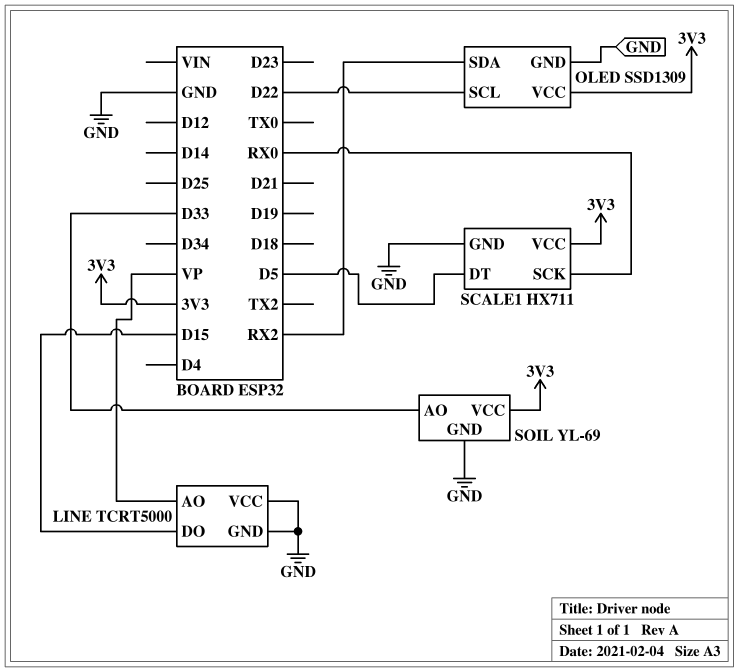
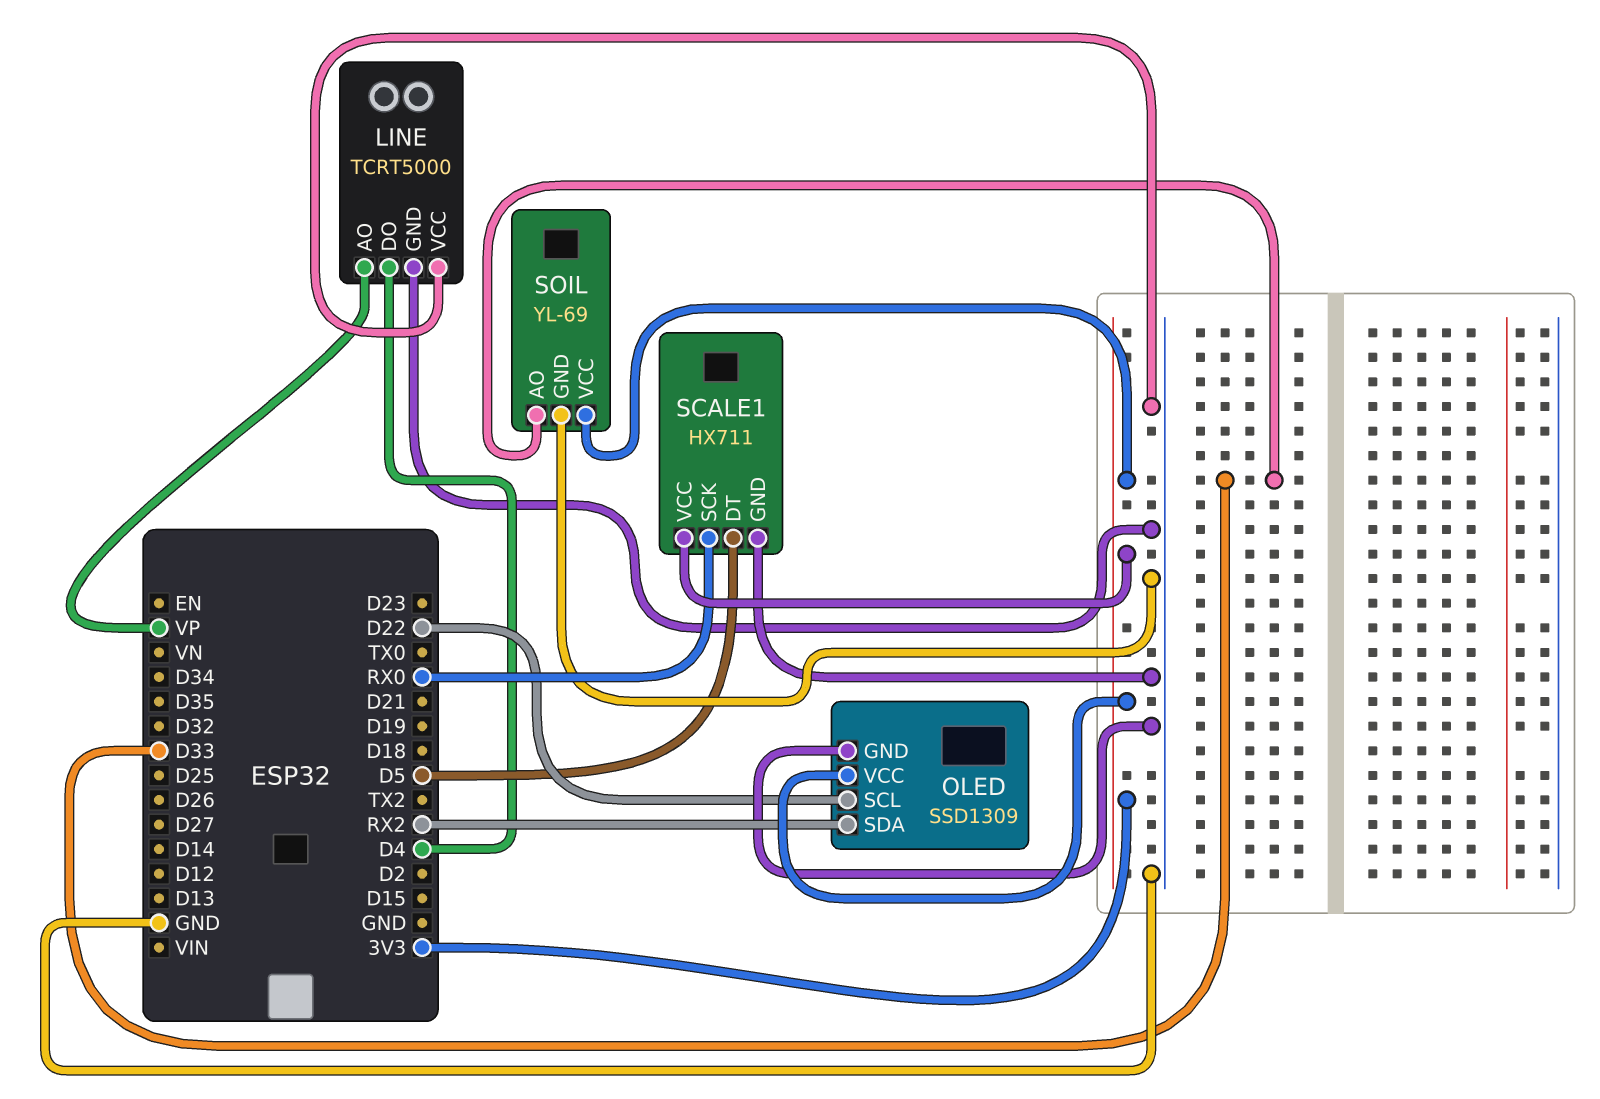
LINE pin DO: D15 -> D4

